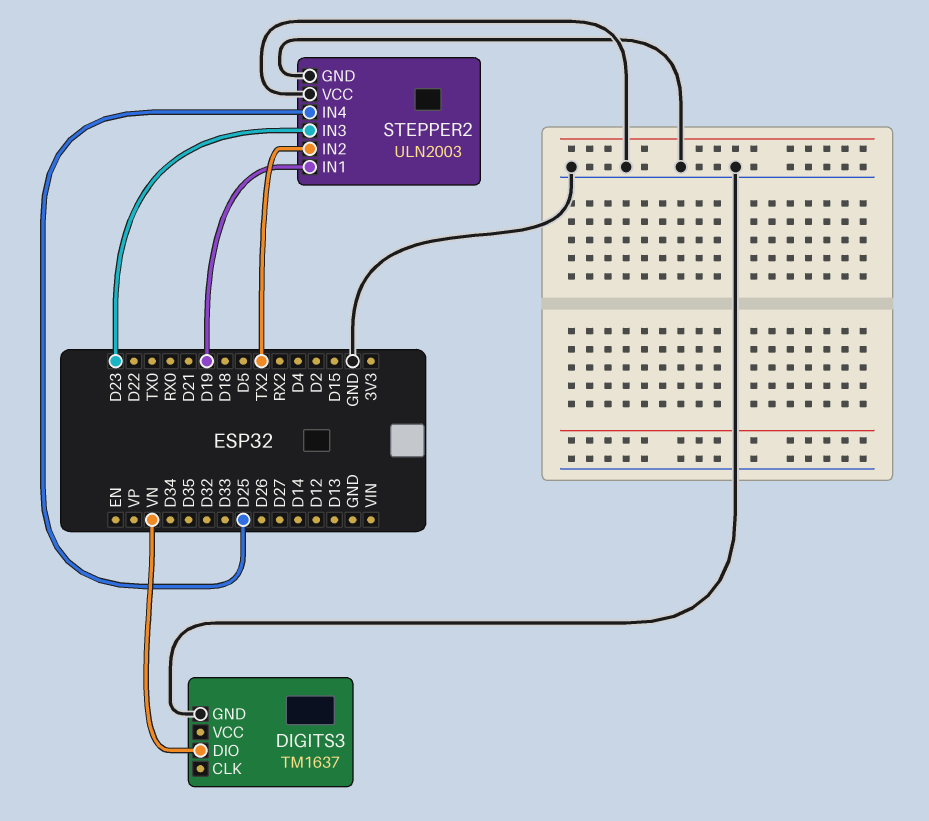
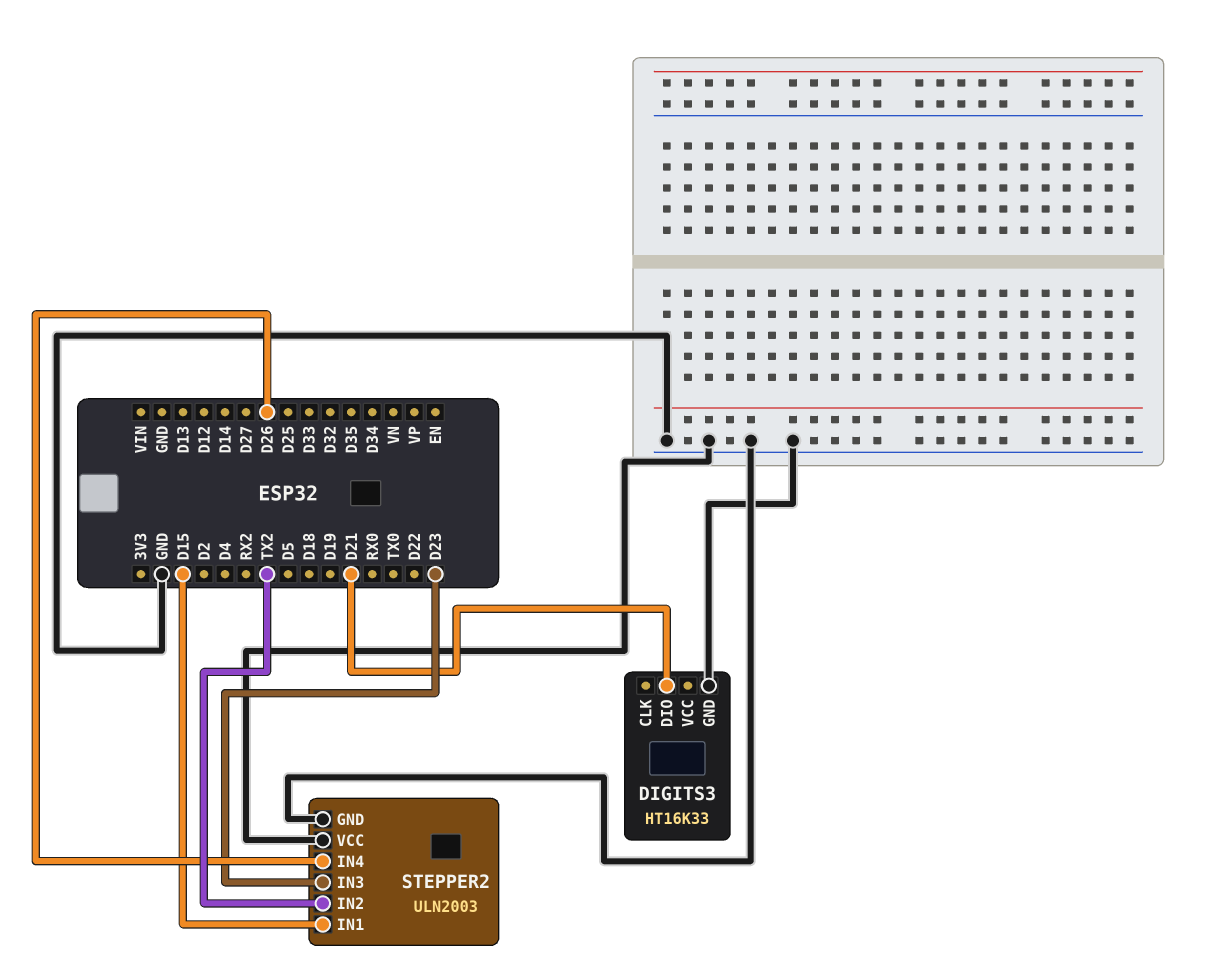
DIGITS3: TM1637 -> HT16K33
DIGITS3 pin DIO: VN -> D21
STEPPER2 pin IN1: D19 -> D15
STEPPER2 pin IN4: D25 -> D26

